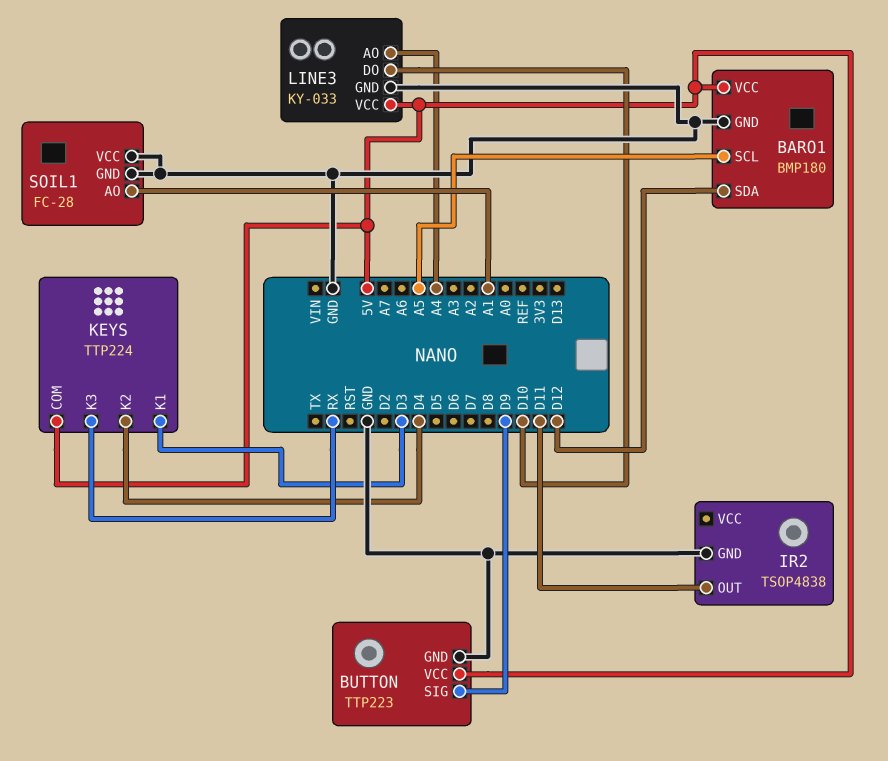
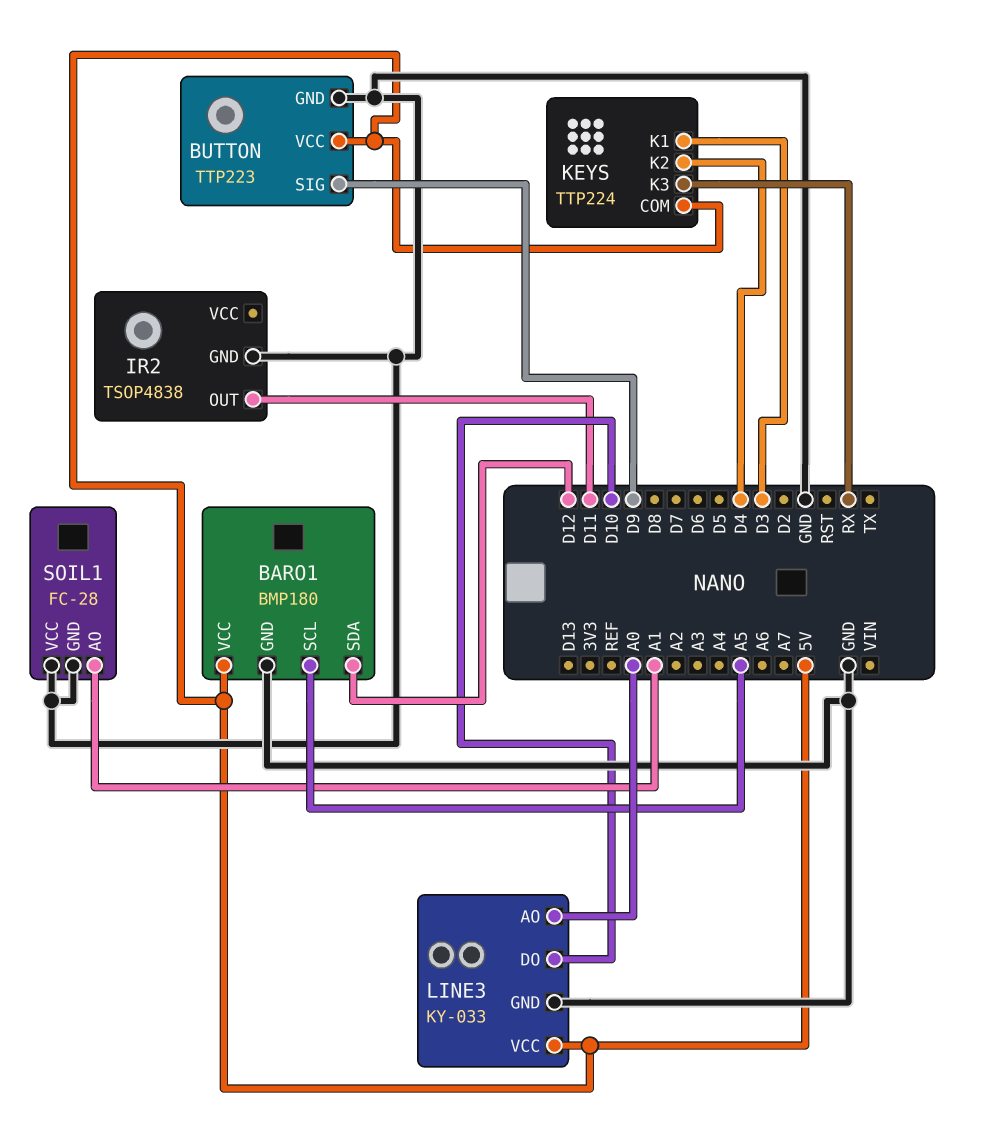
LINE3 pin AO: A4 -> A0

